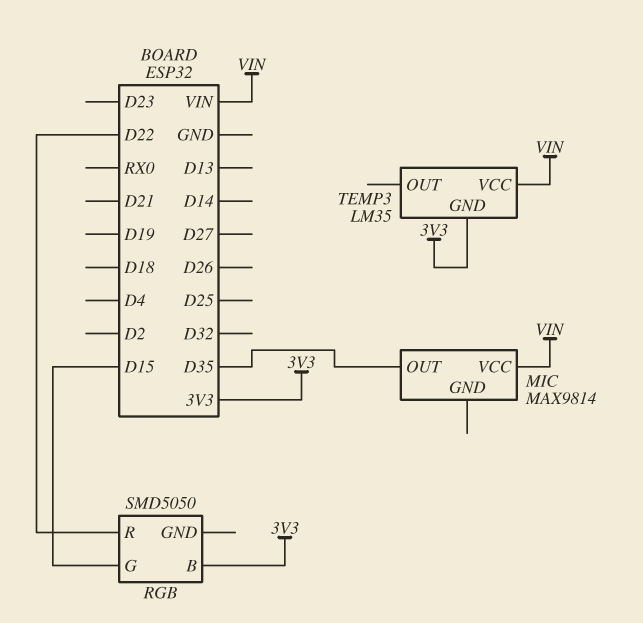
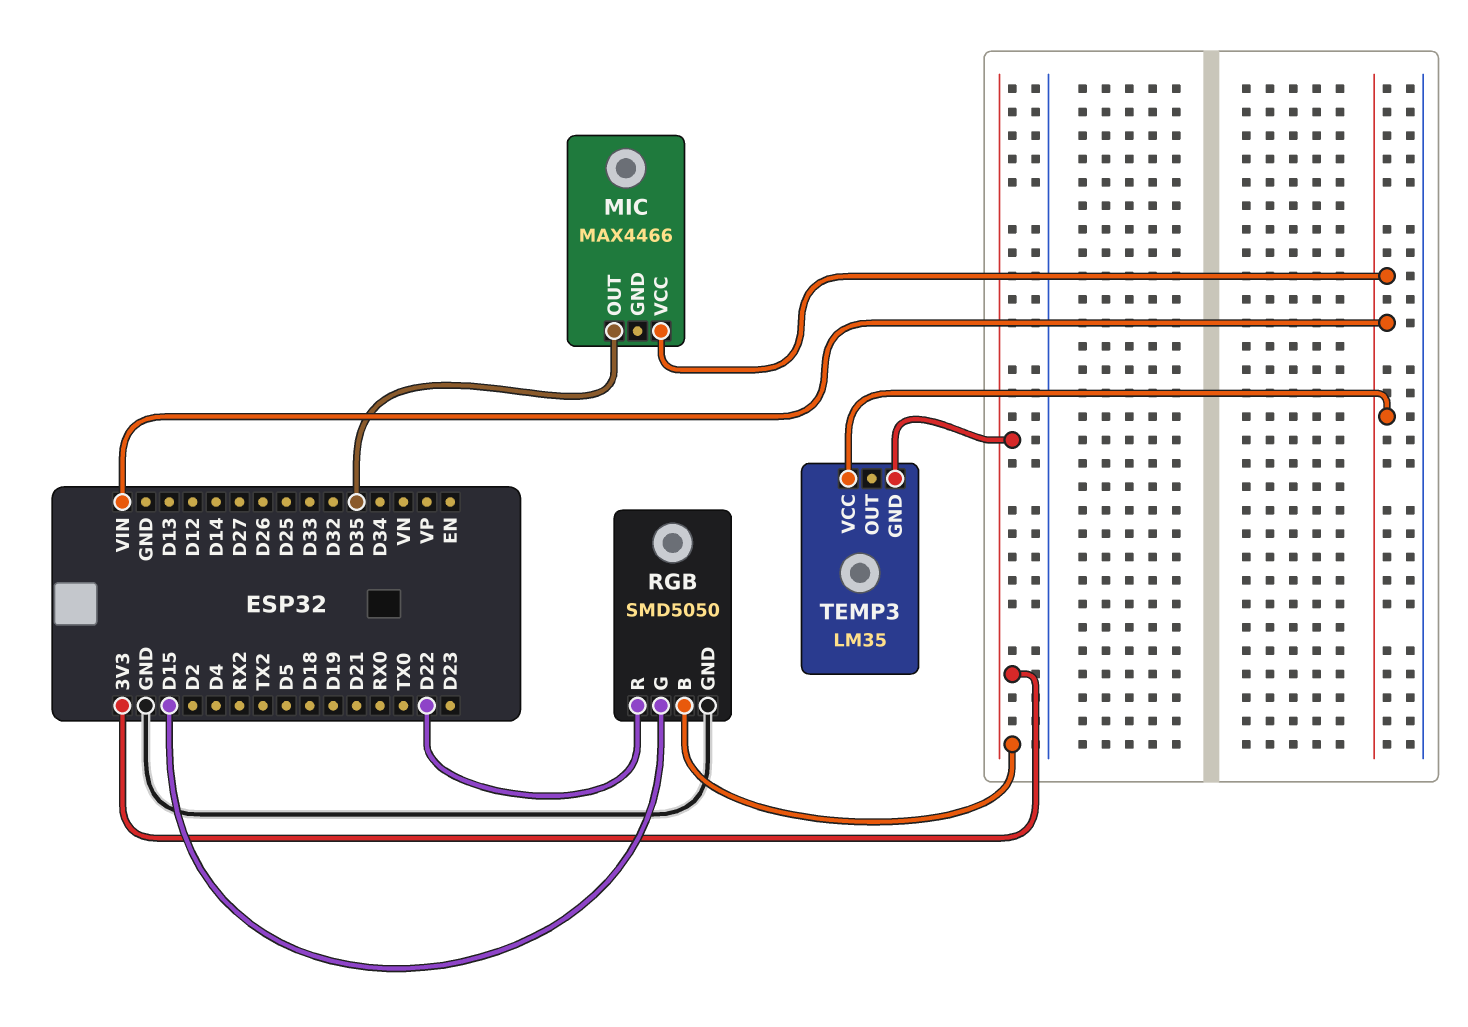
MIC: MAX9814 -> MAX4466
RGB pin GND: none -> GND

